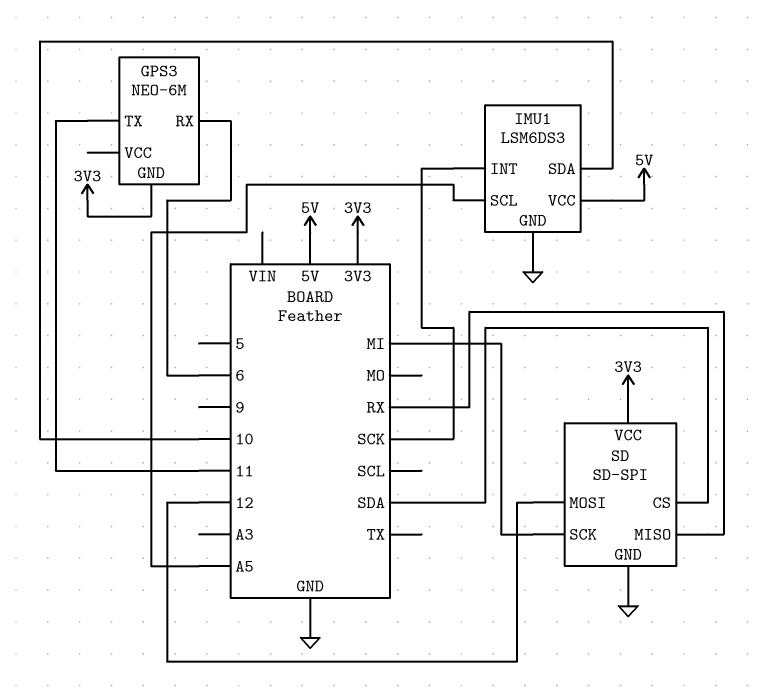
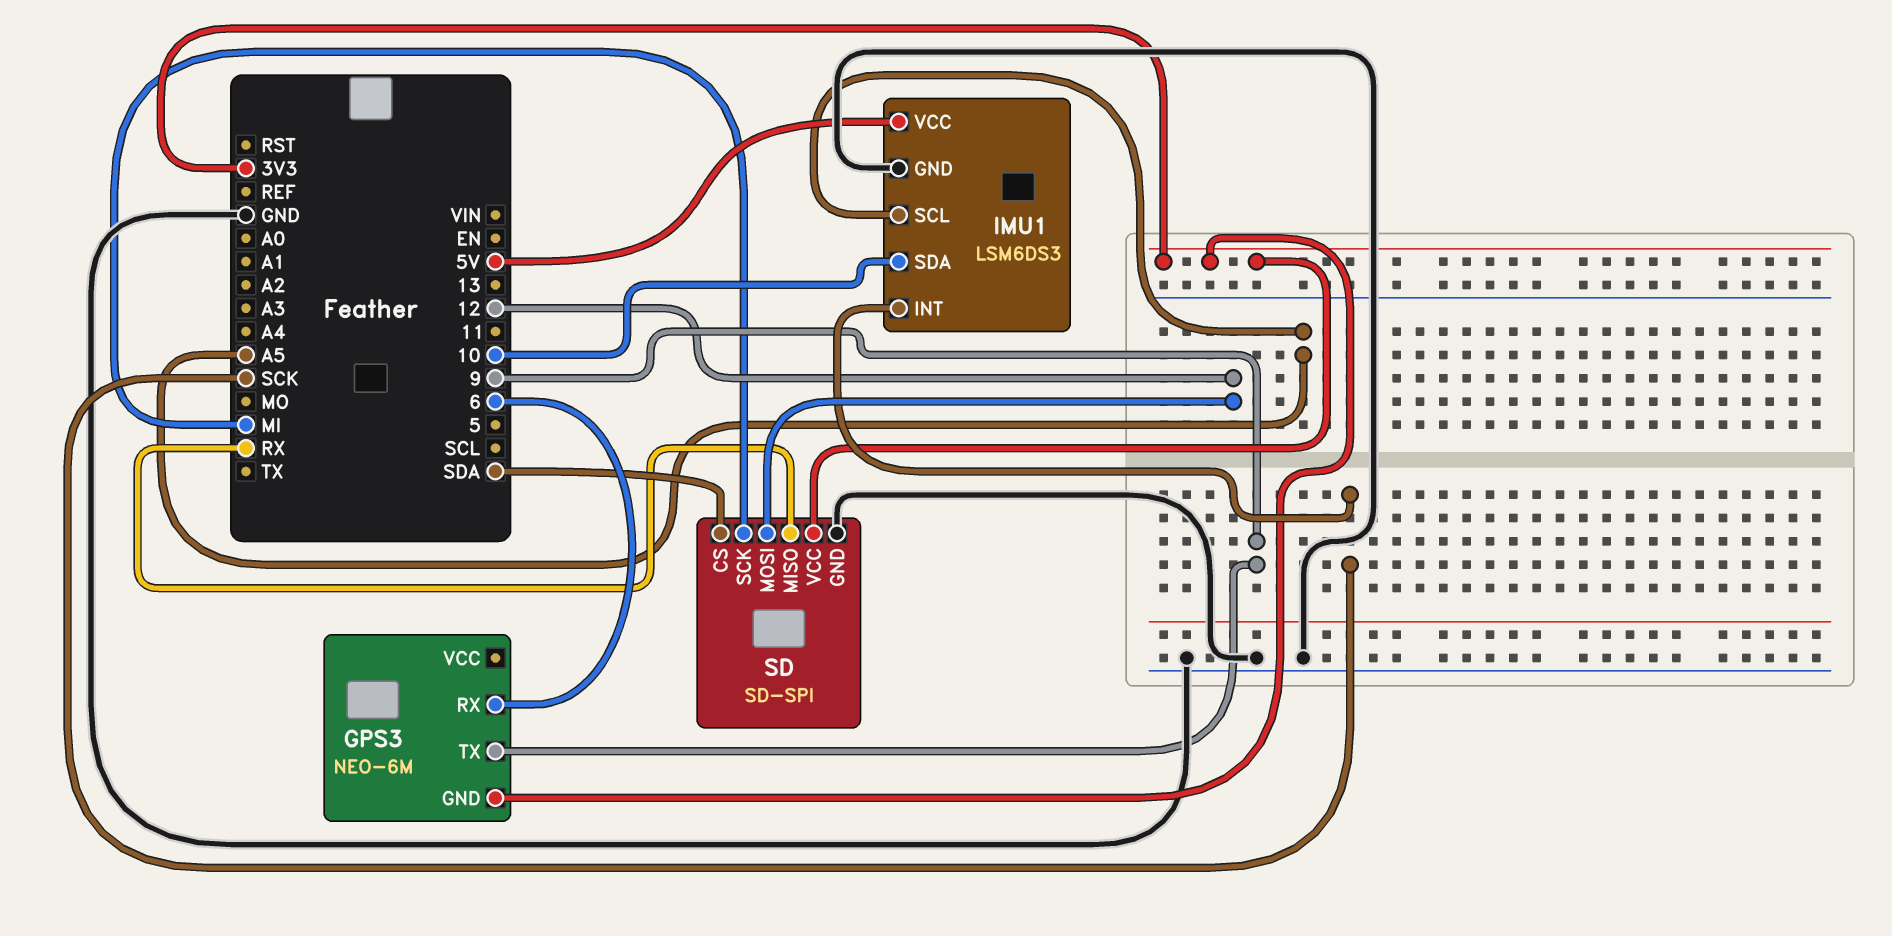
GPS3 pin TX: 11 -> 9

